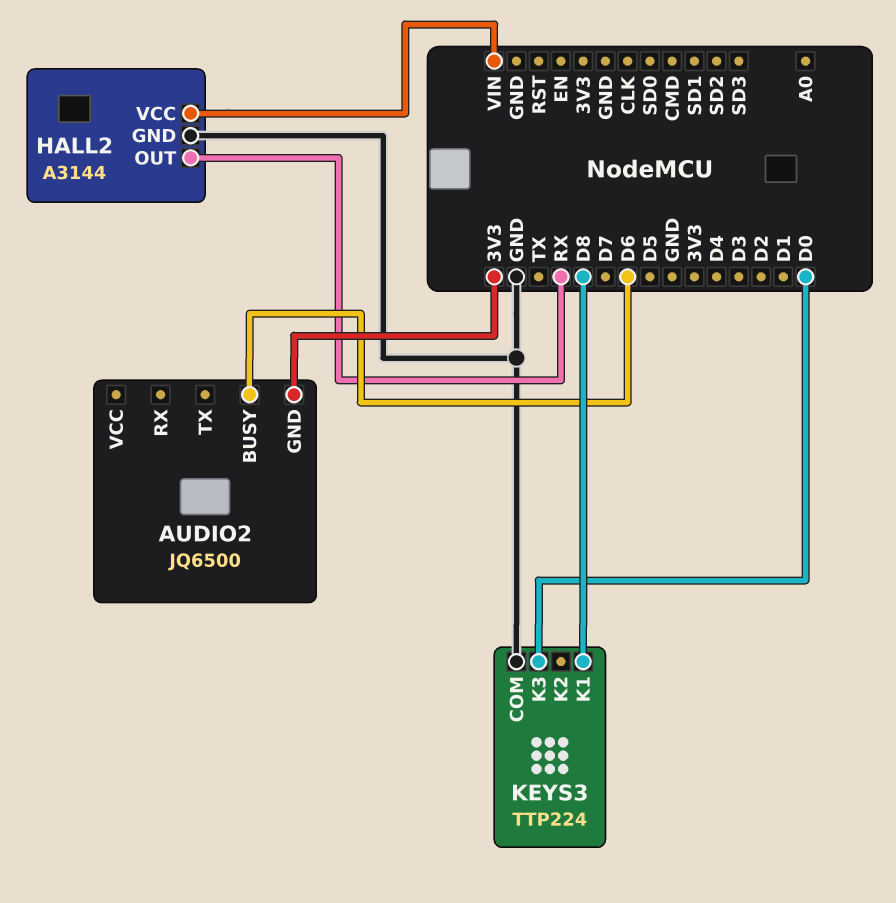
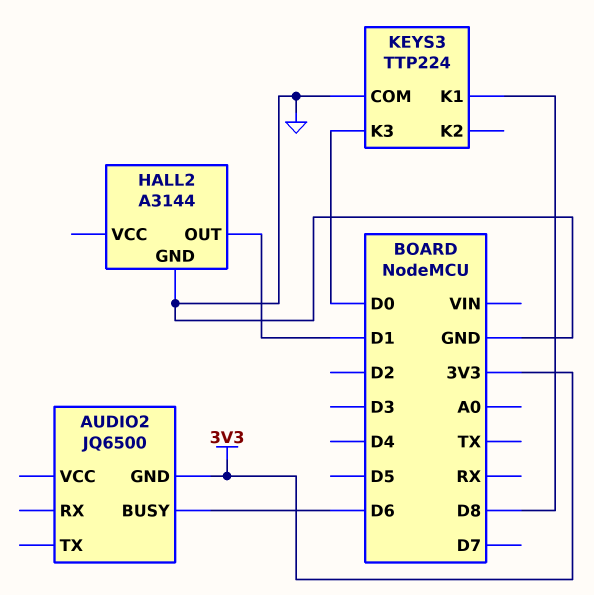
HALL2 pin OUT: RX -> D1
HALL2 pin VCC: VIN -> none

